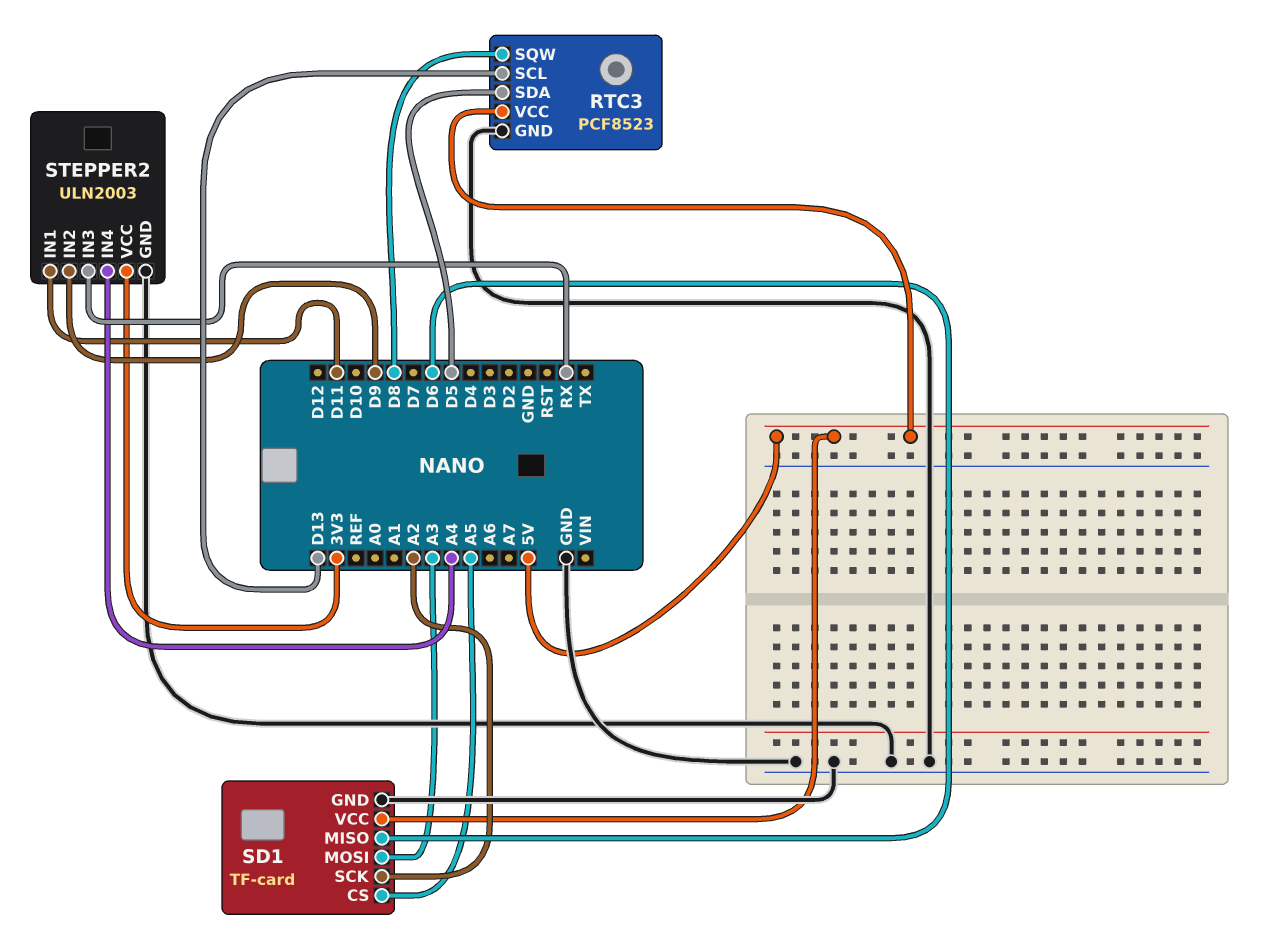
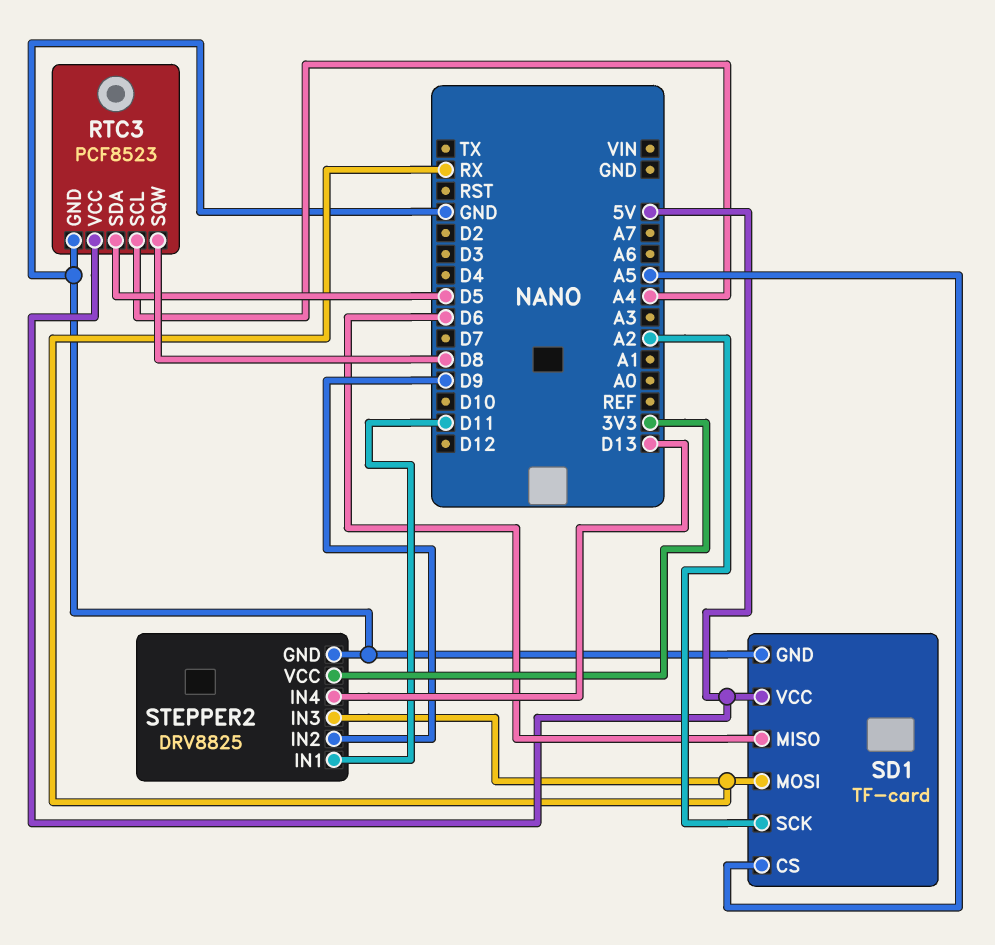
RTC3 pin SCL: D13 -> A4
SD1 pin MOSI: A3 -> RX
STEPPER2: ULN2003 -> DRV8825
STEPPER2 pin IN4: A4 -> D13

